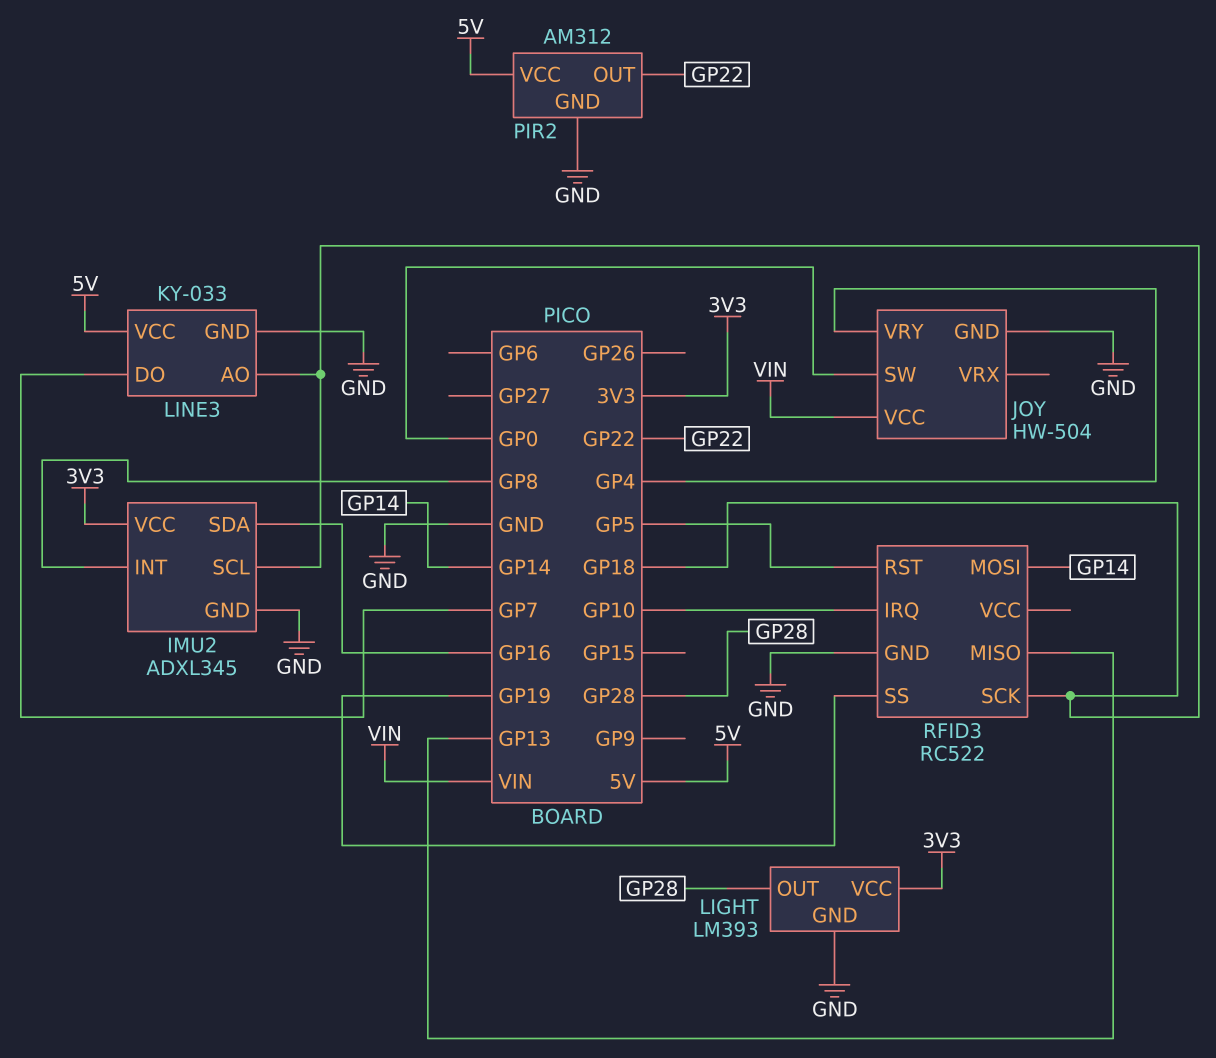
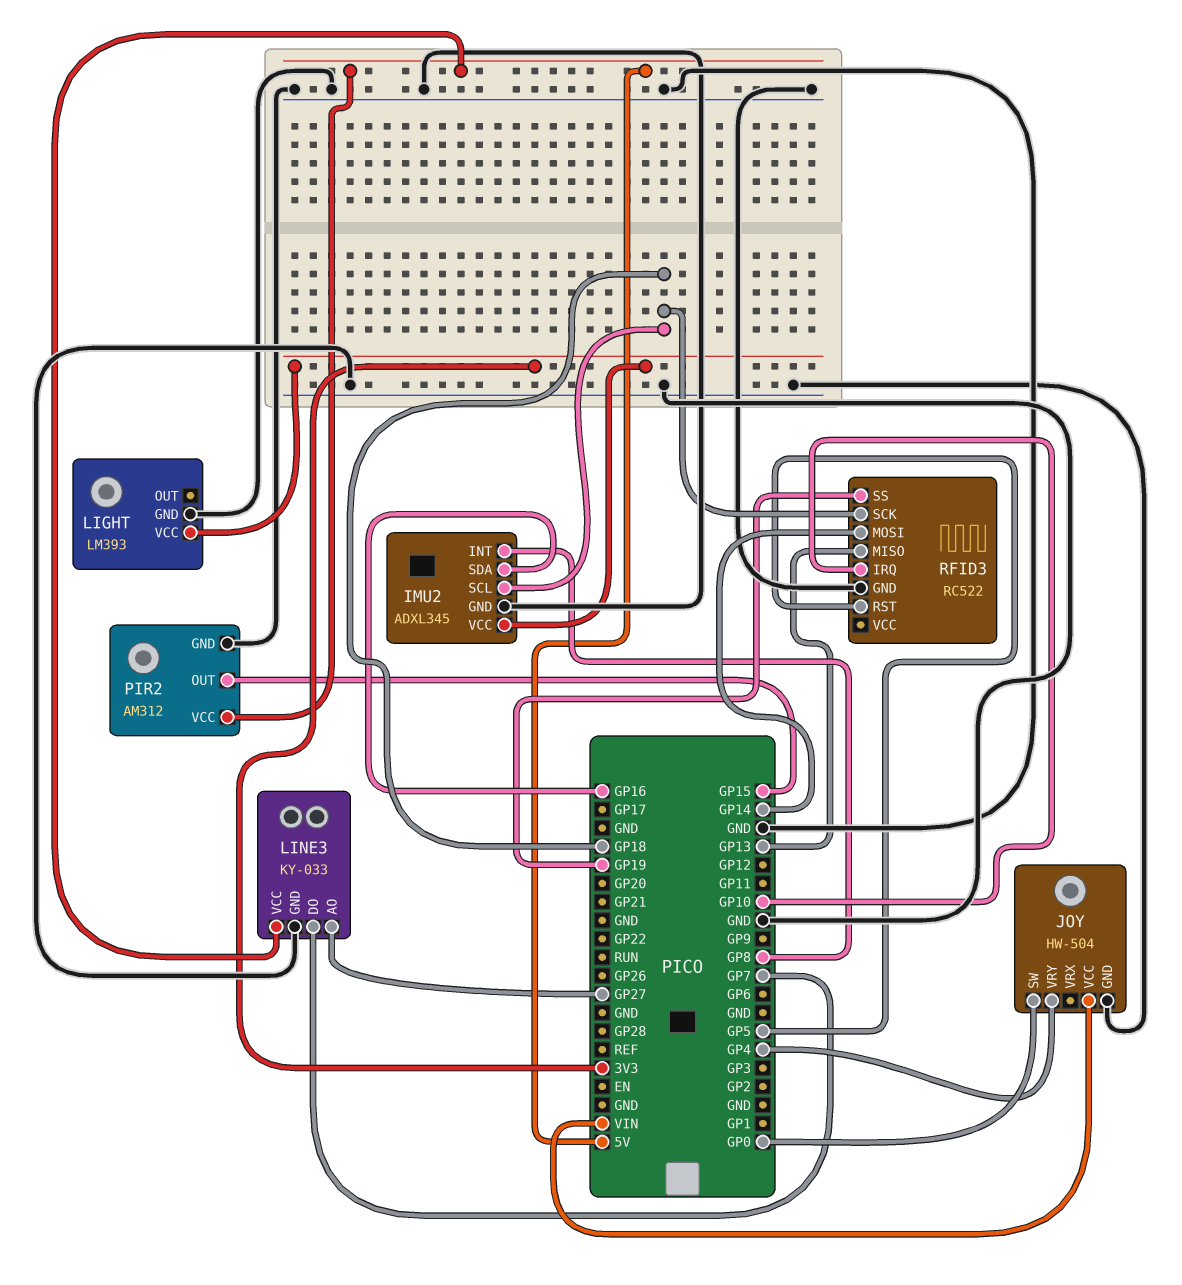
LIGHT pin OUT: GP28 -> none
LINE3 pin AO: GP18 -> GP27
PIR2 pin OUT: GP22 -> GP15

